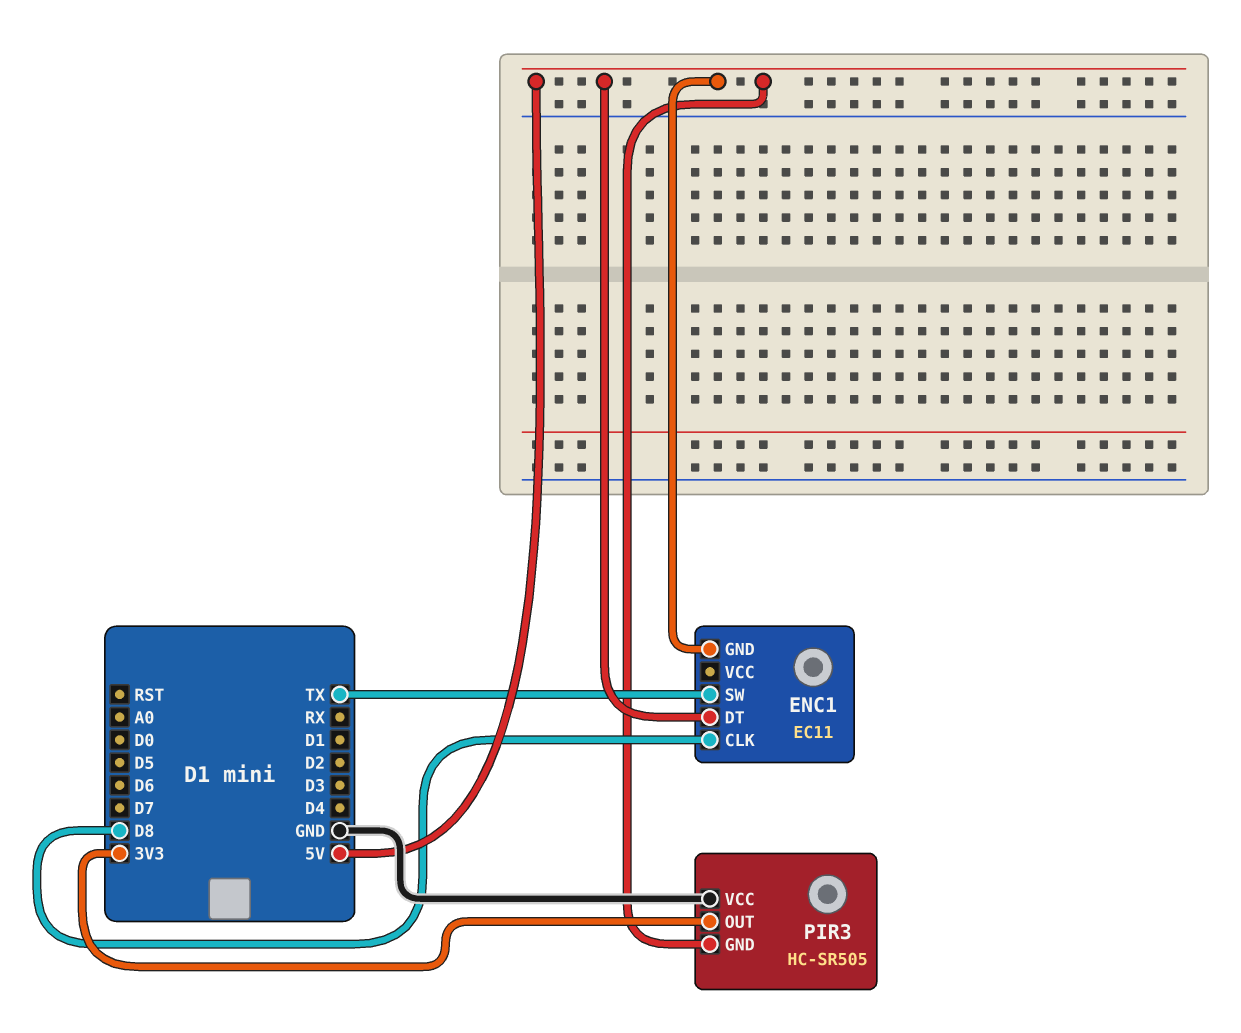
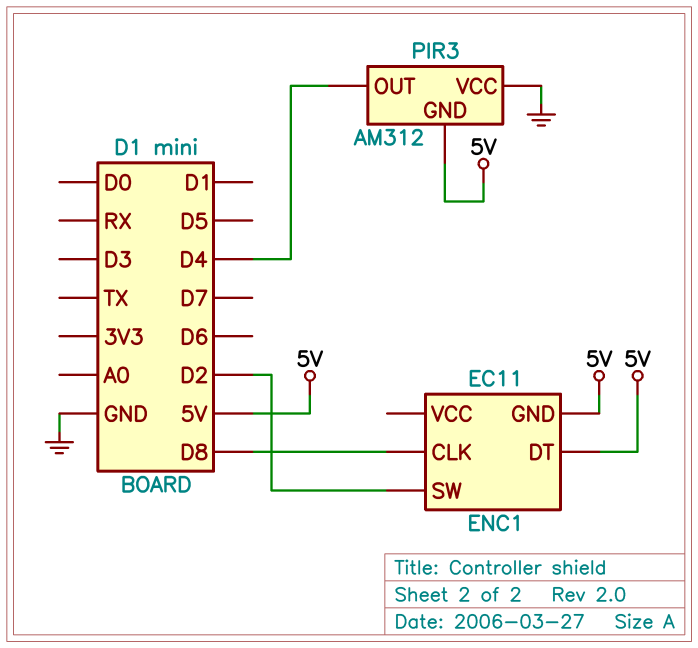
ENC1 pin SW: TX -> D2
PIR3: HC-SR505 -> AM312
PIR3 pin OUT: 3V3 -> D4

